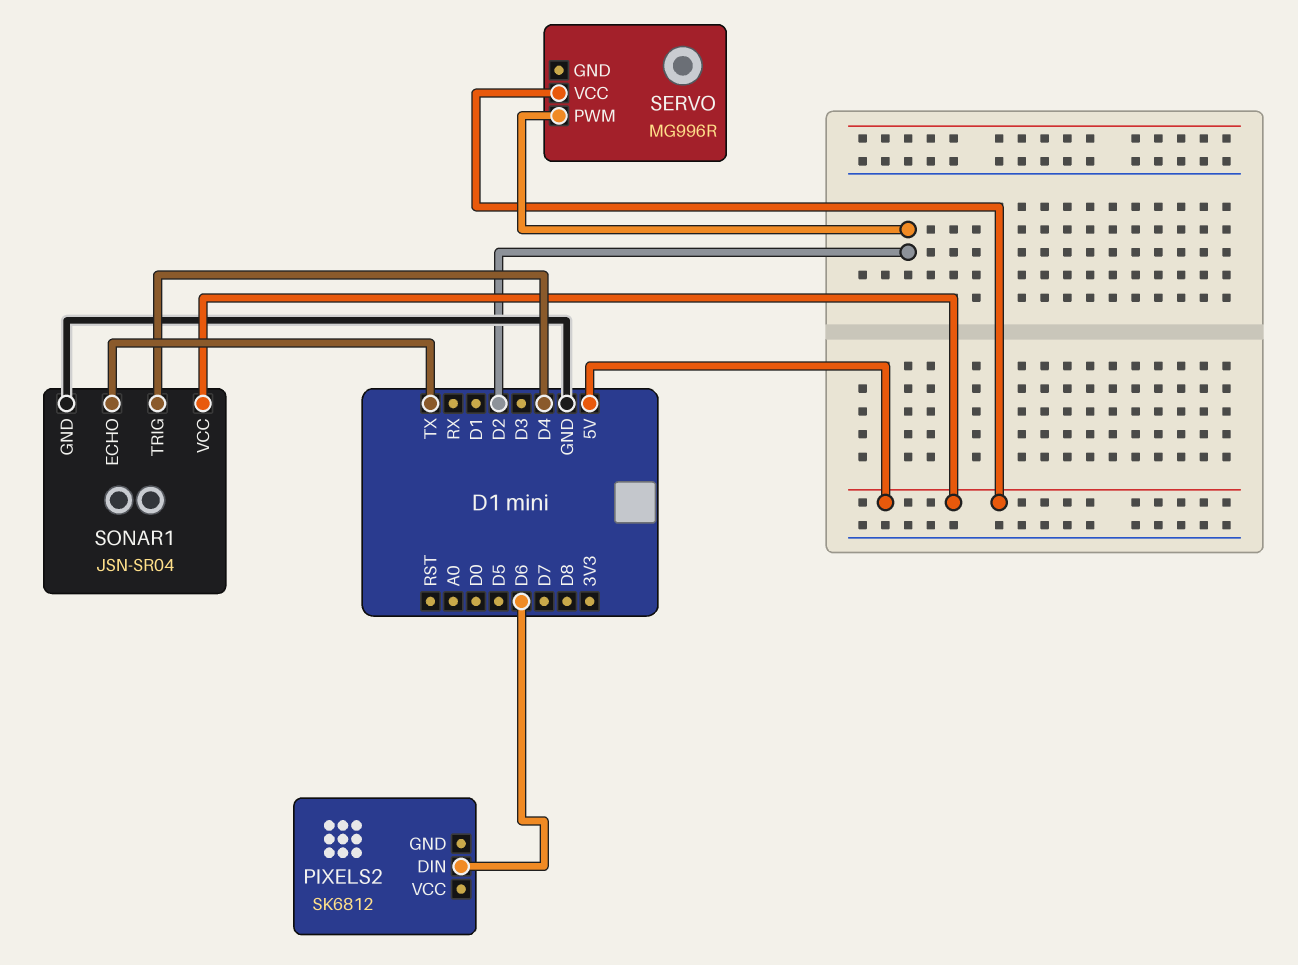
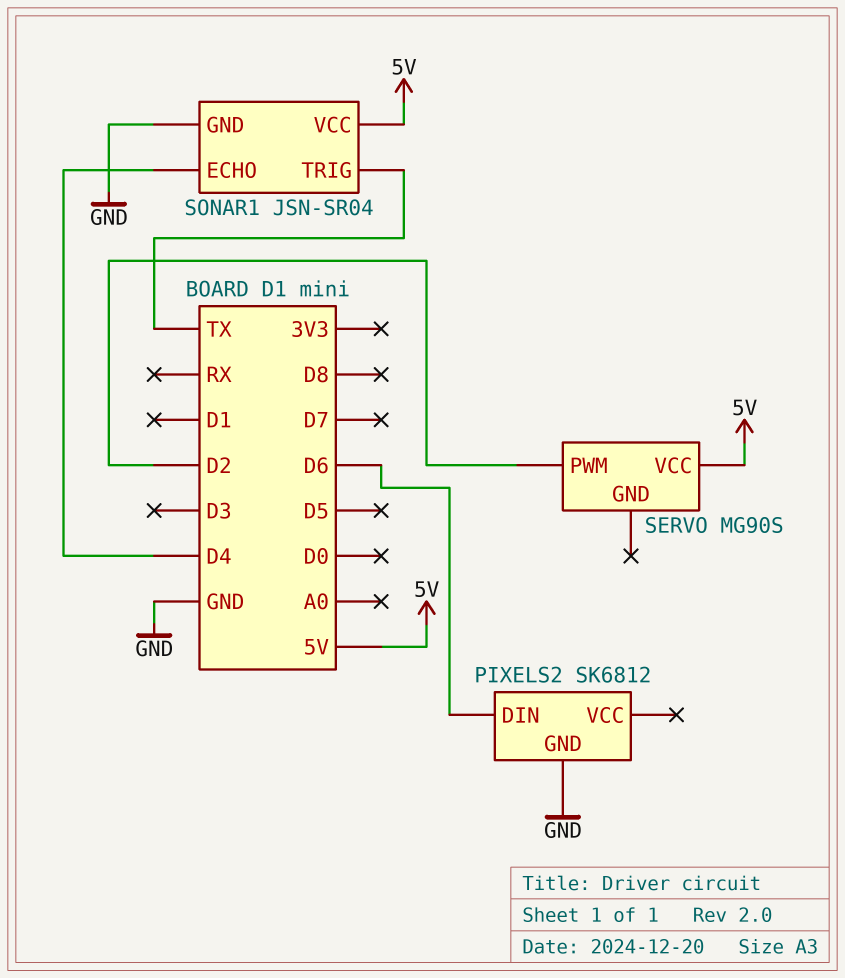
PIXELS2 pin GND: none -> GND
SERVO: MG996R -> MG90S
SONAR1 pin ECHO: TX -> D4
SONAR1 pin TRIG: D4 -> TX

